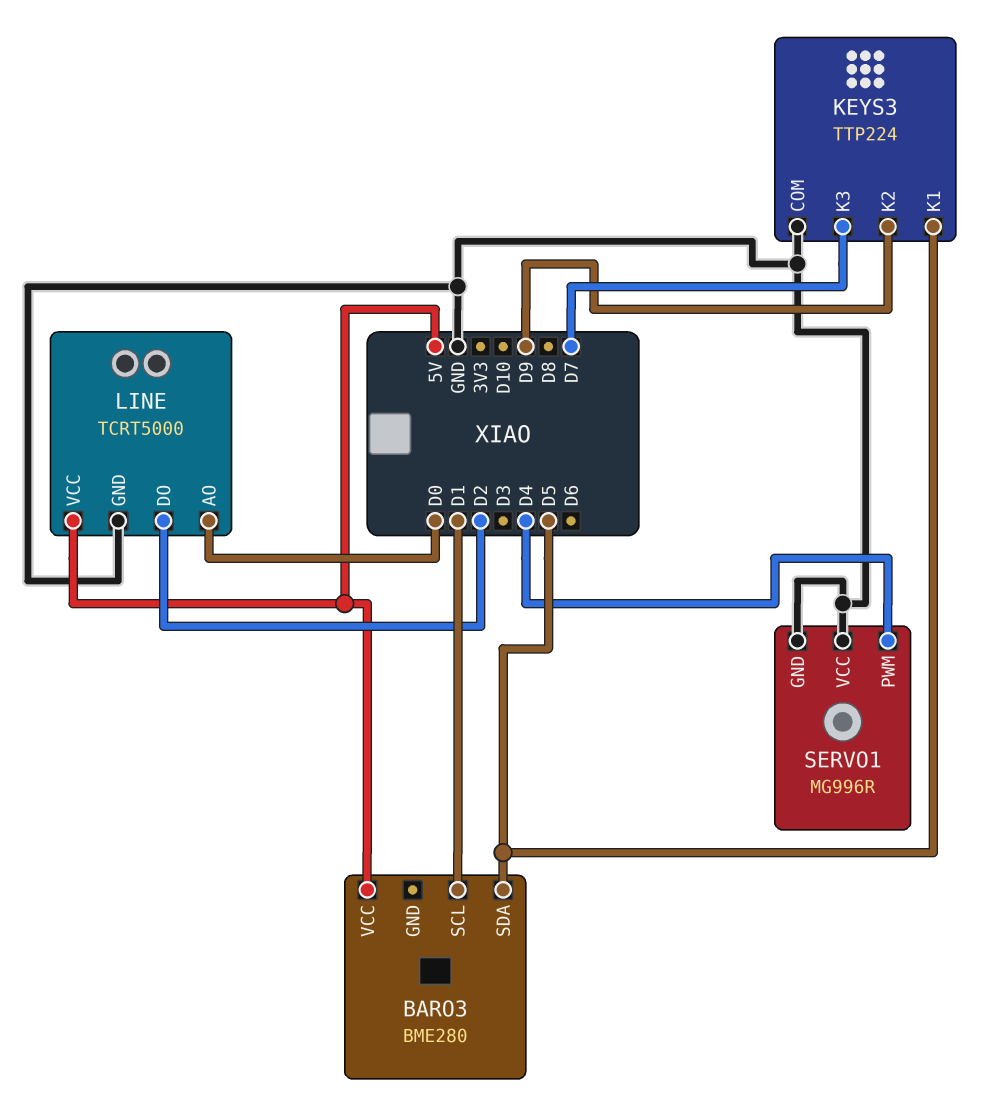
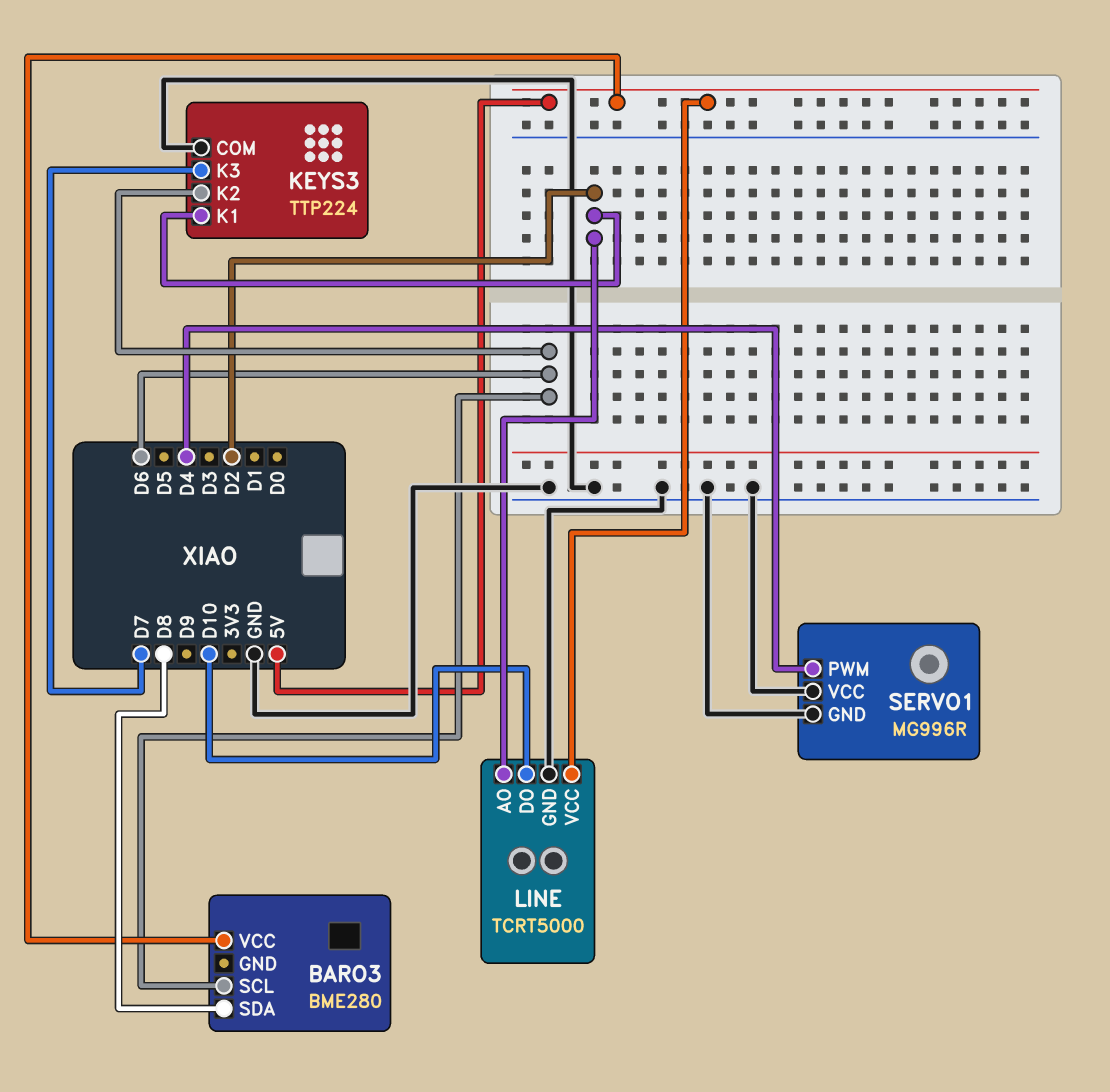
BARO3 pin SCL: D1 -> D6
BARO3 pin SDA: D5 -> D8
KEYS3 pin K1: D5 -> D2
KEYS3 pin K2: D9 -> D6
LINE pin AO: D0 -> D2
LINE pin DO: D2 -> D10

